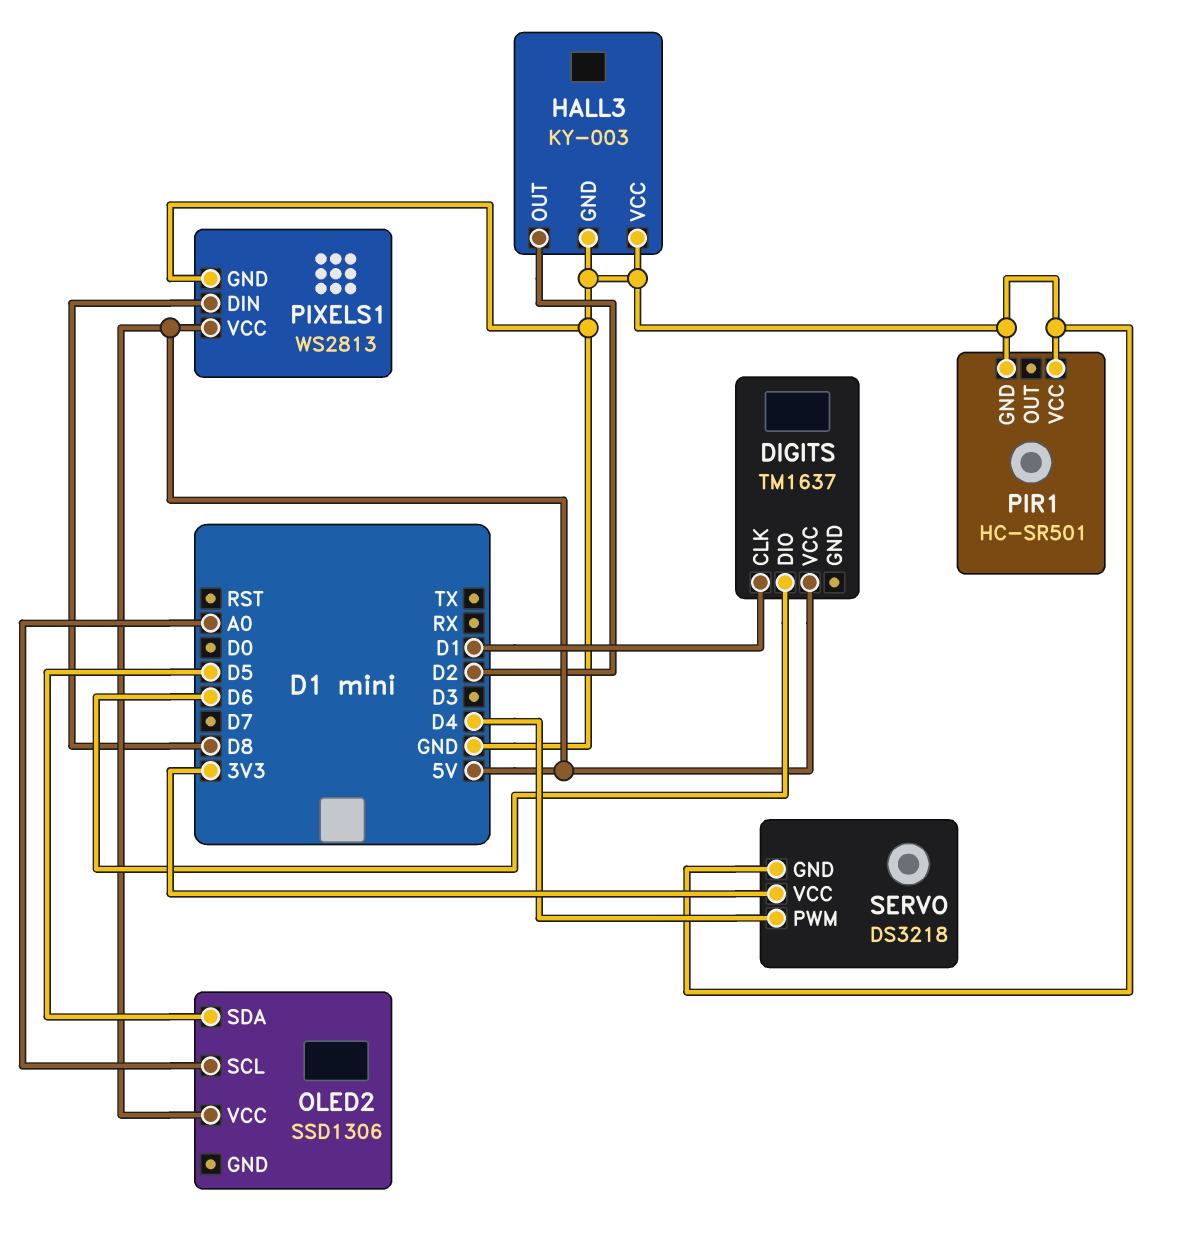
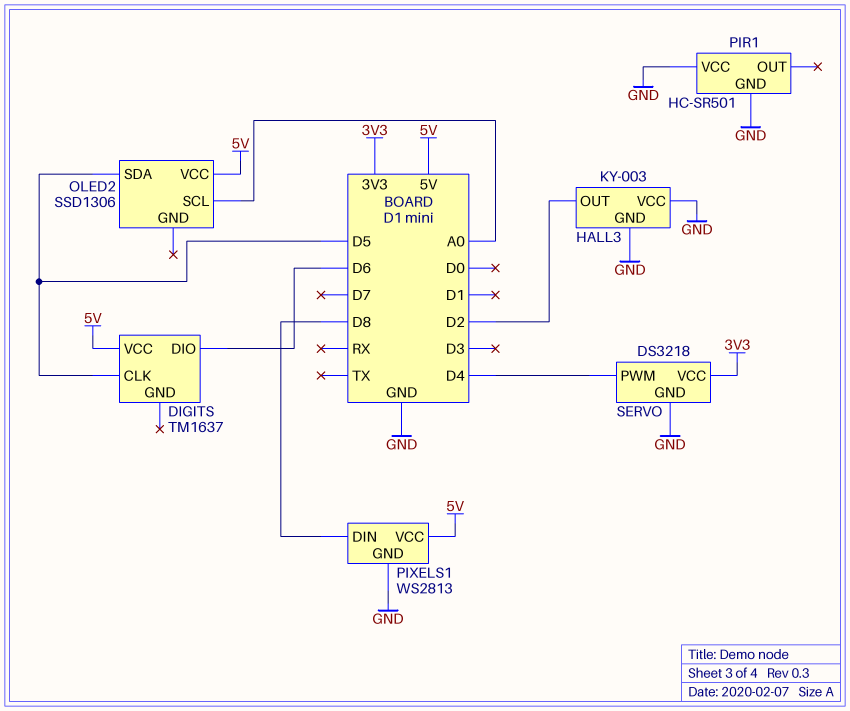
DIGITS pin CLK: D1 -> D5

